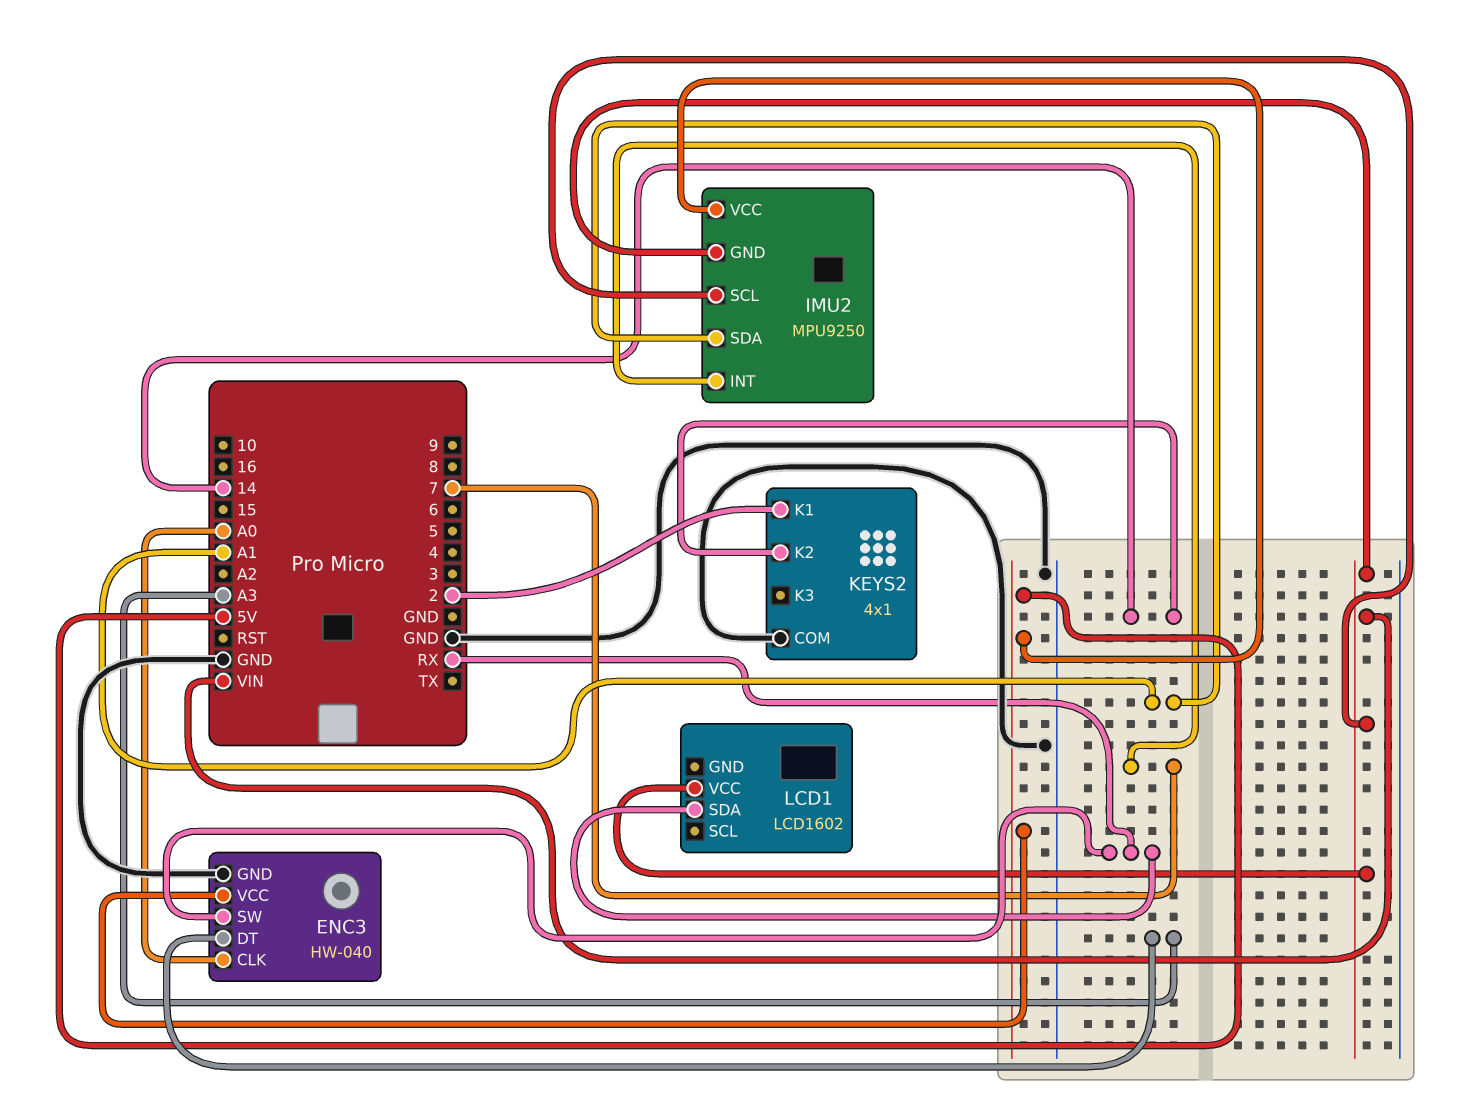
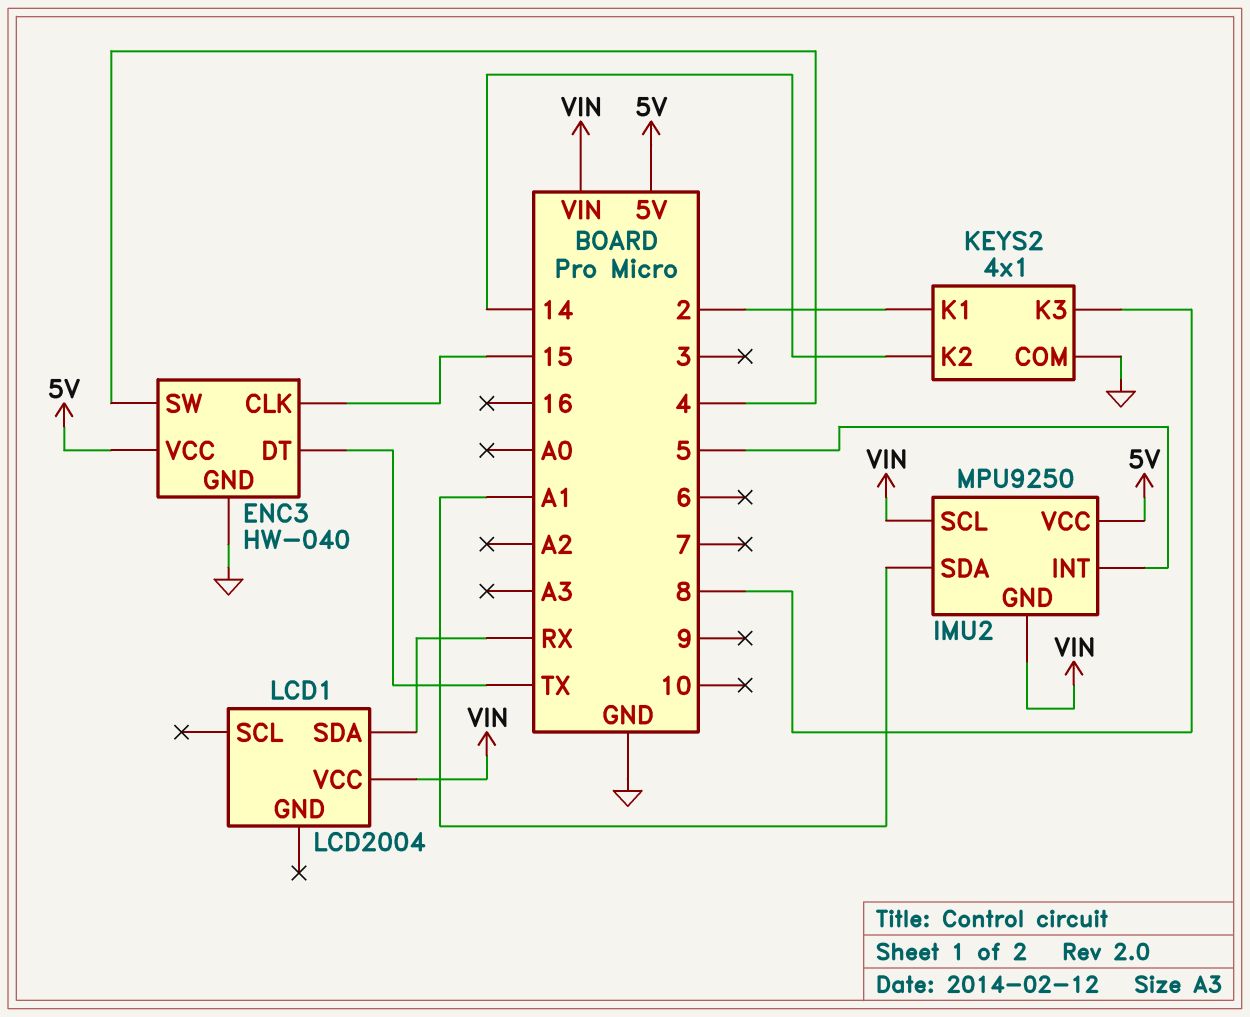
ENC3 pin CLK: A0 -> 15
ENC3 pin DT: A3 -> TX
ENC3 pin SW: RX -> 4
IMU2 pin INT: 7 -> 5
KEYS2 pin K3: none -> 8
LCD1: LCD1602 -> LCD2004

